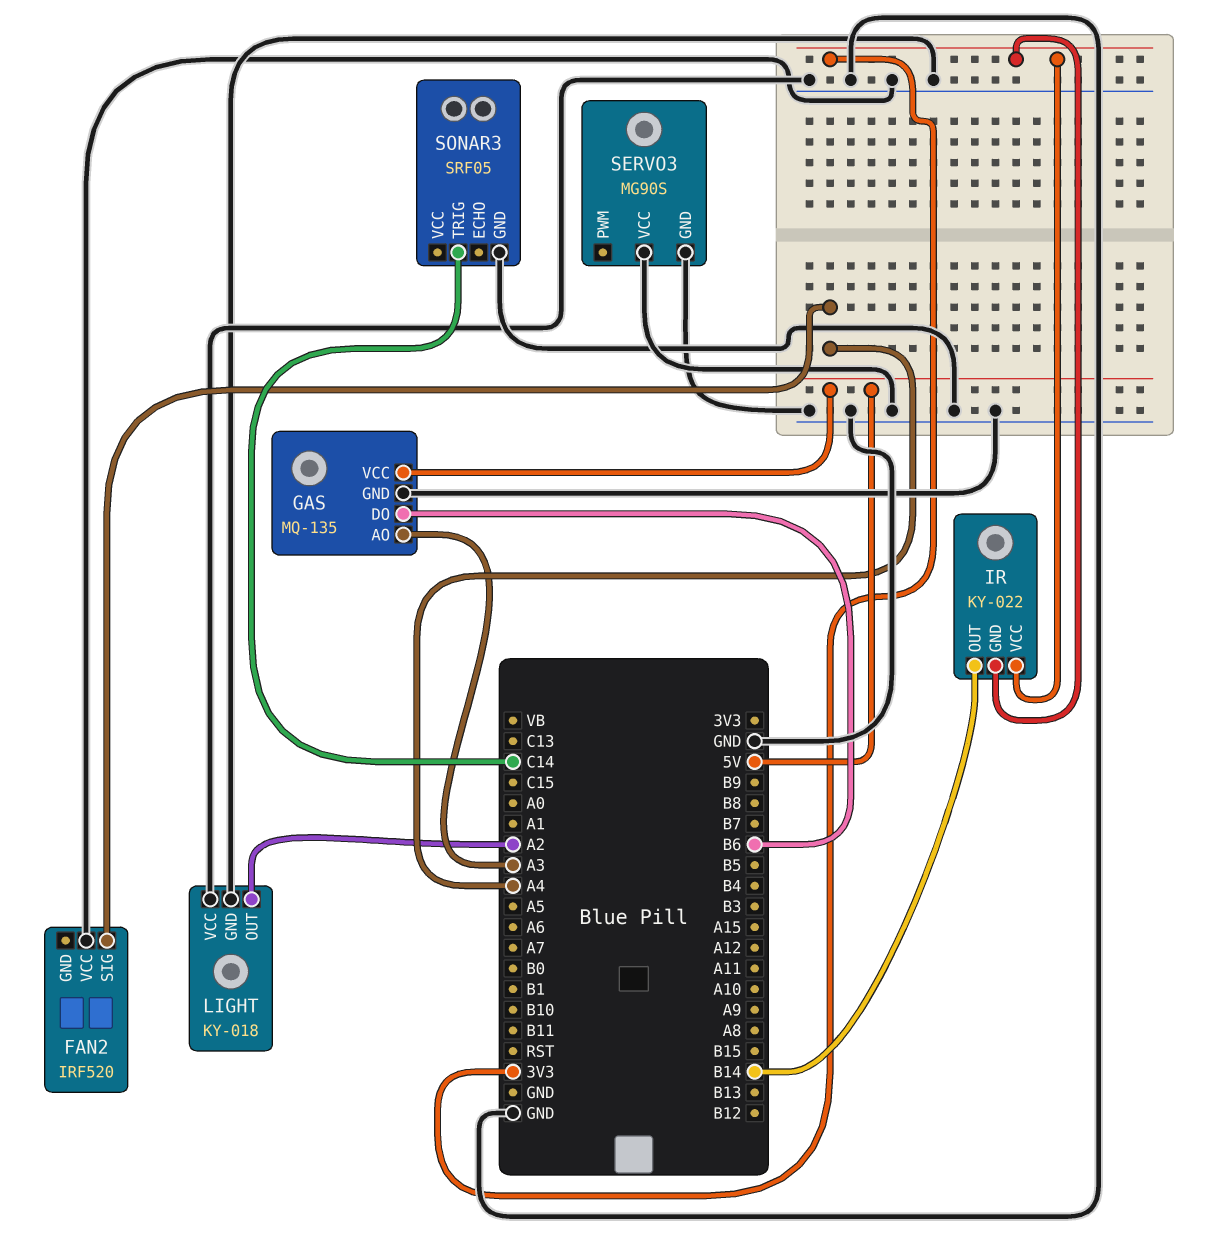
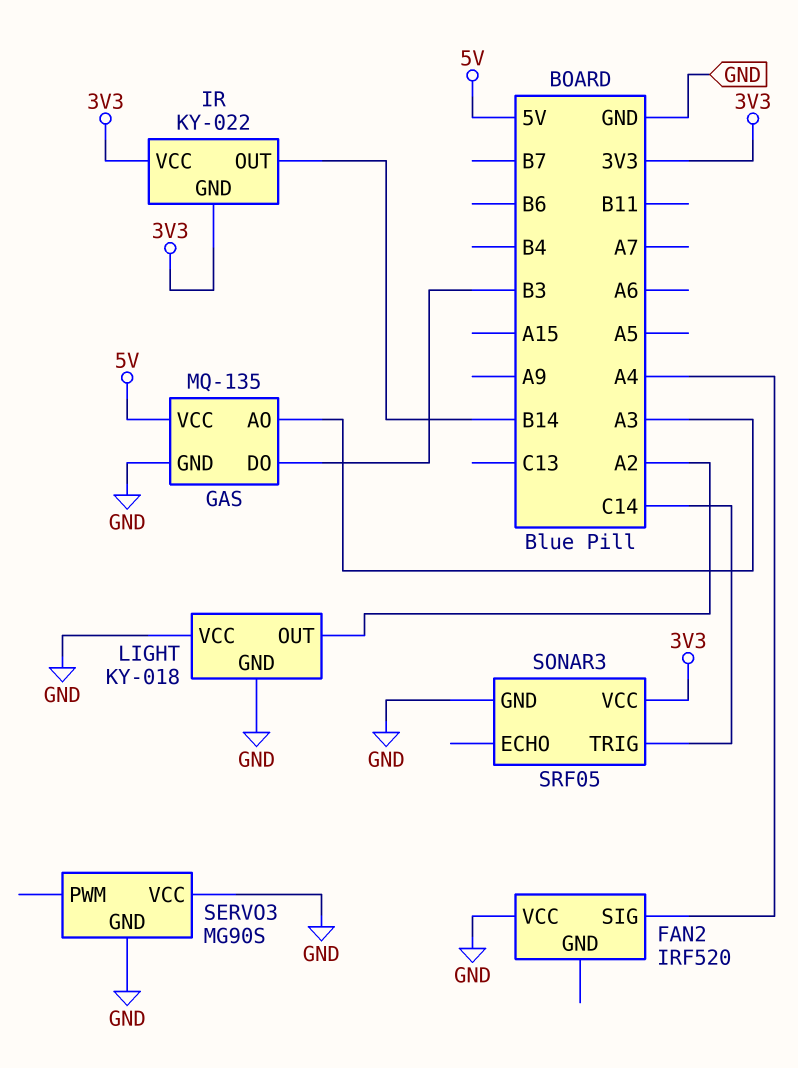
GAS pin DO: B6 -> B3
SONAR3 pin VCC: none -> 3V3

